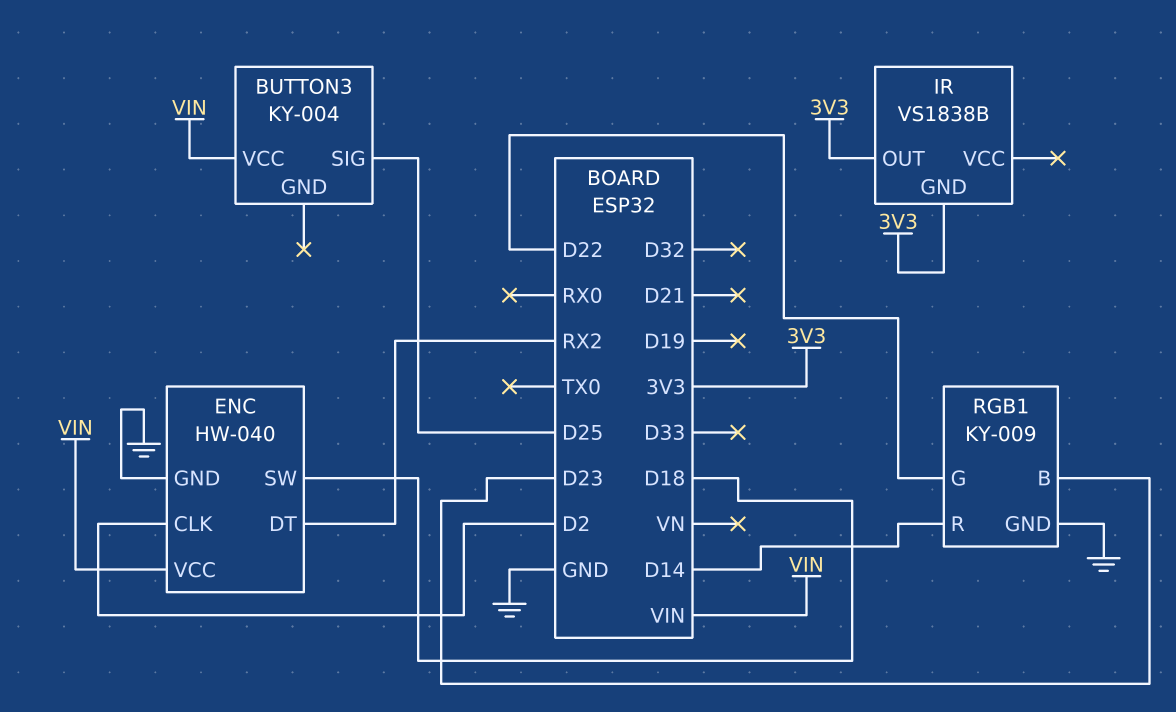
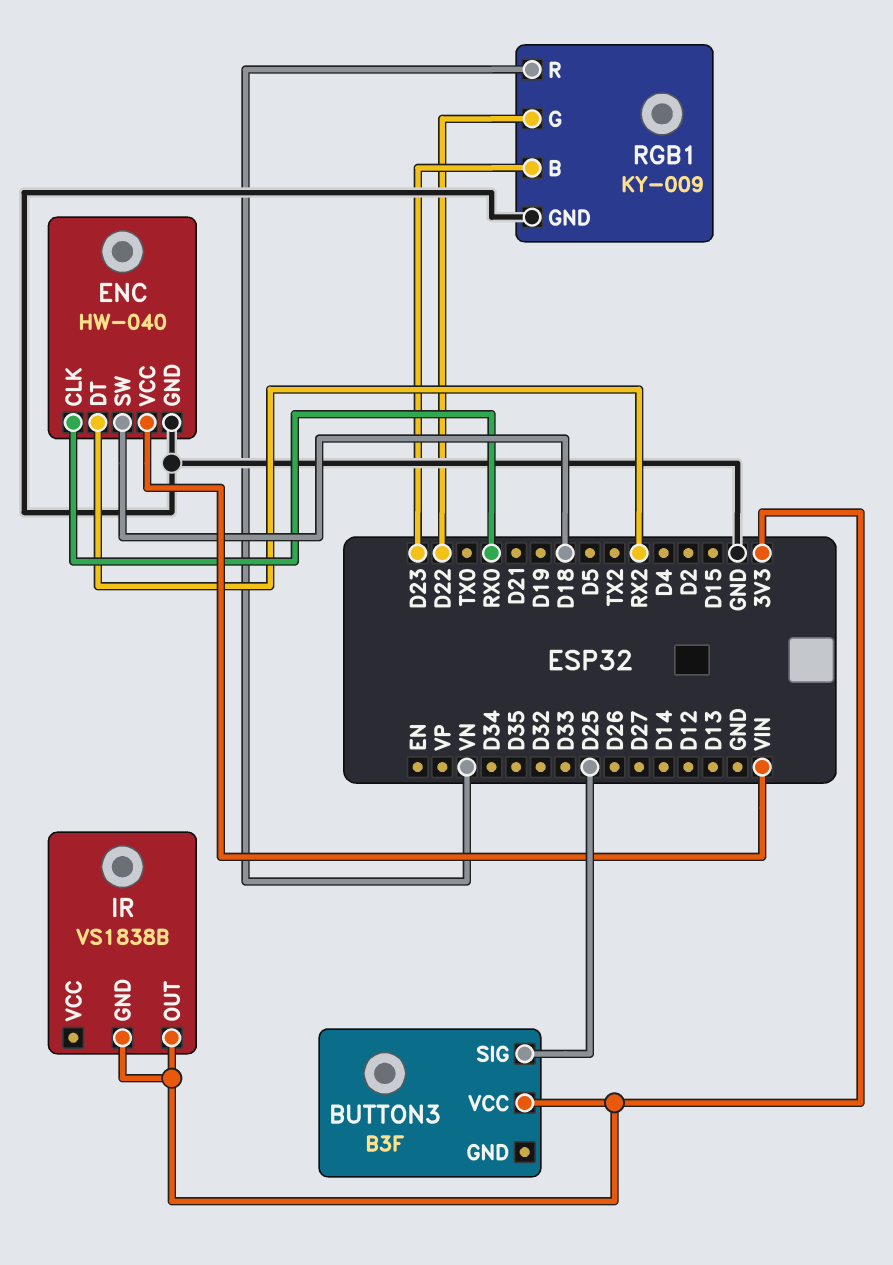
BUTTON3: KY-004 -> B3F
BUTTON3 pin VCC: VIN -> 3V3
ENC pin CLK: D2 -> RX0
RGB1 pin R: D14 -> VN

